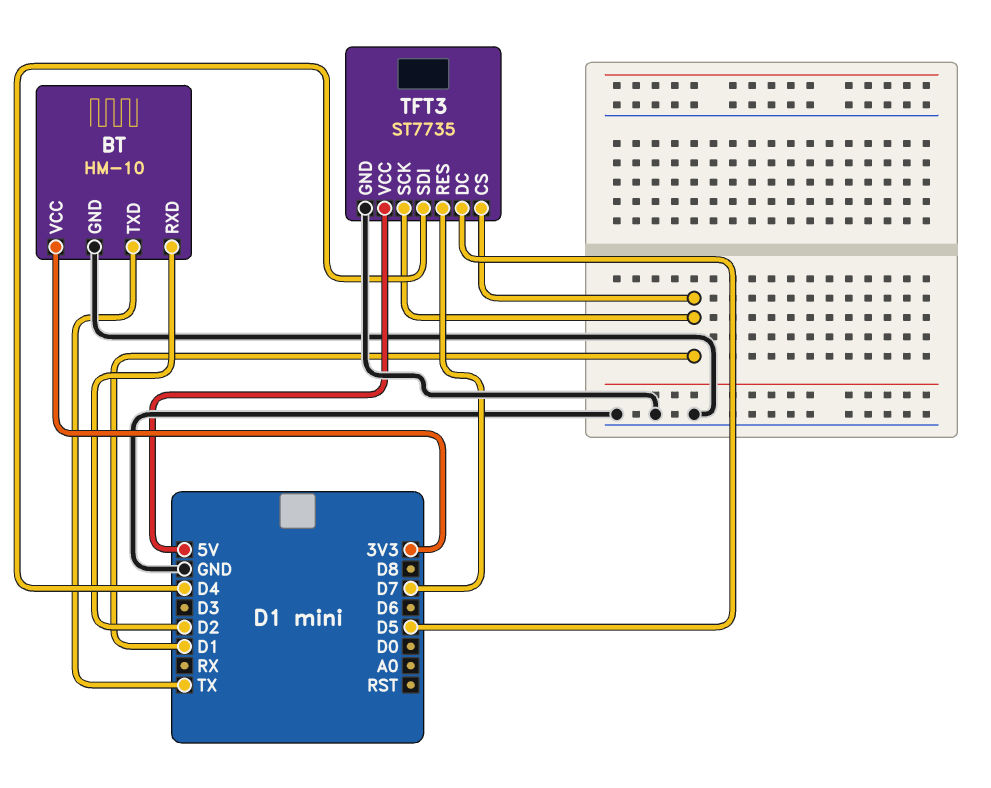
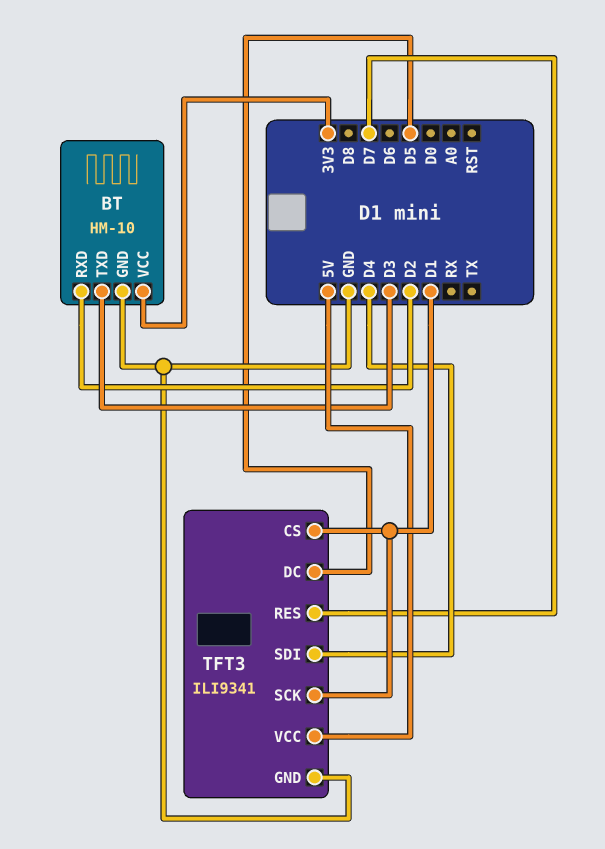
BT pin TXD: TX -> D3
TFT3: ST7735 -> ILI9341

